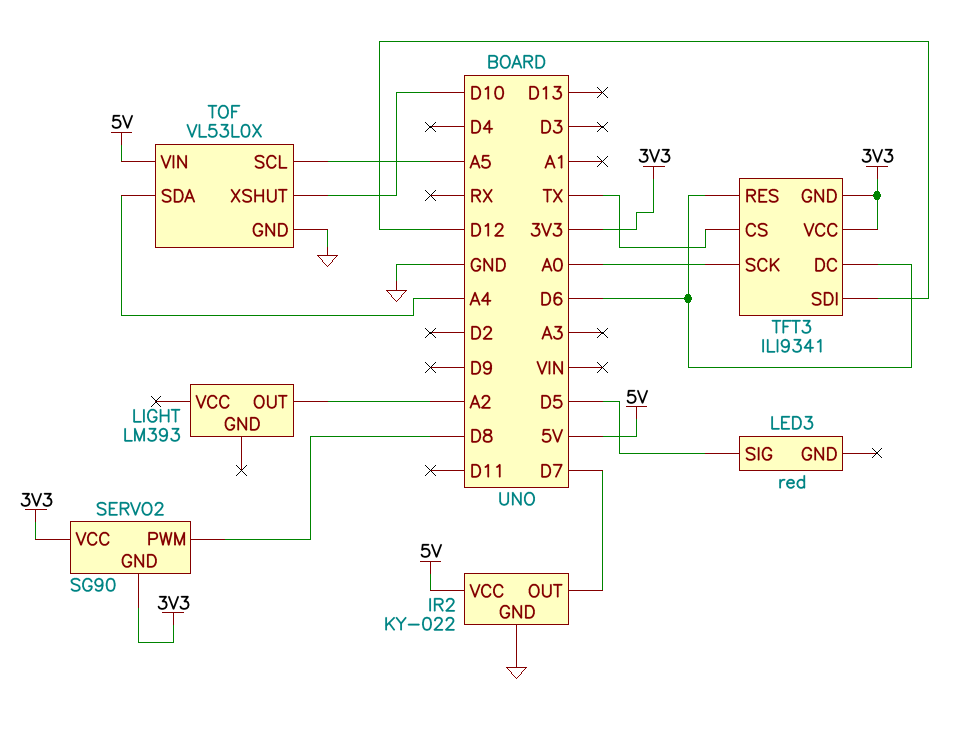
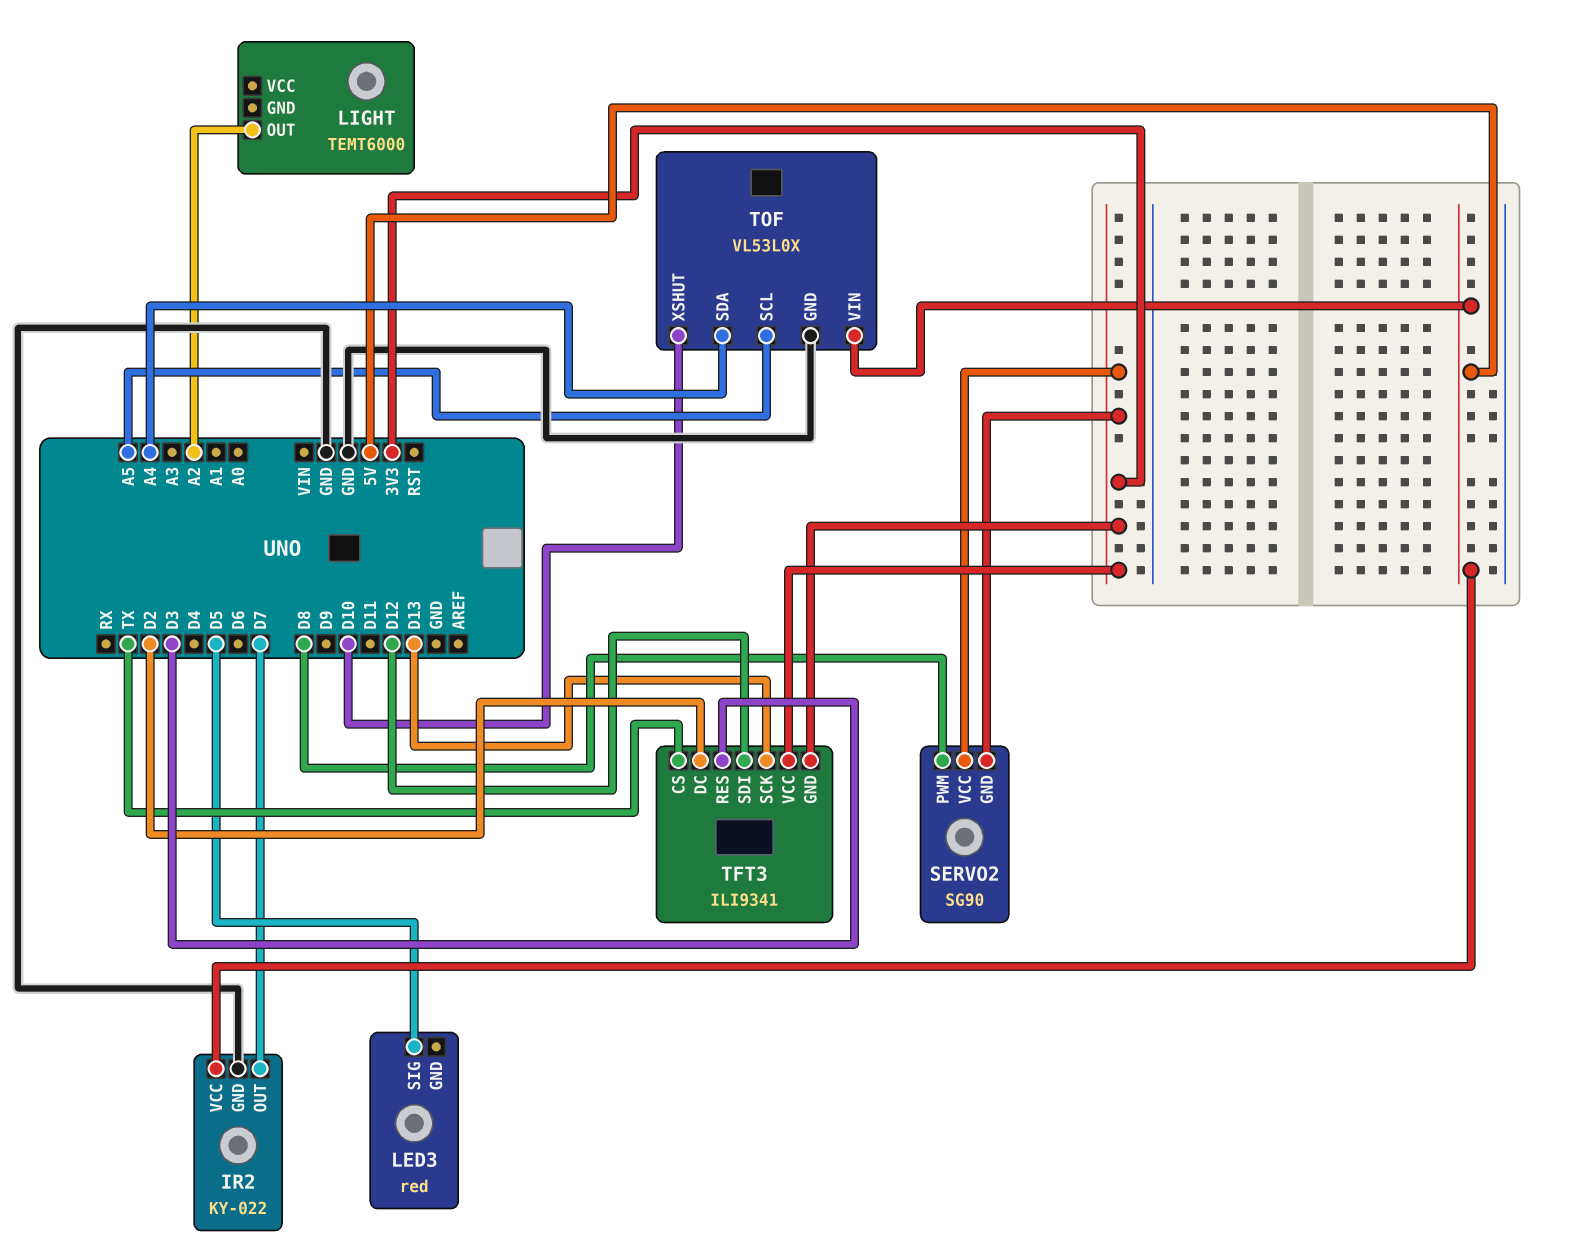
LIGHT: LM393 -> TEMT6000
TFT3 pin DC: D6 -> D2
TFT3 pin RES: D6 -> D3
TFT3 pin SCK: A0 -> D13

